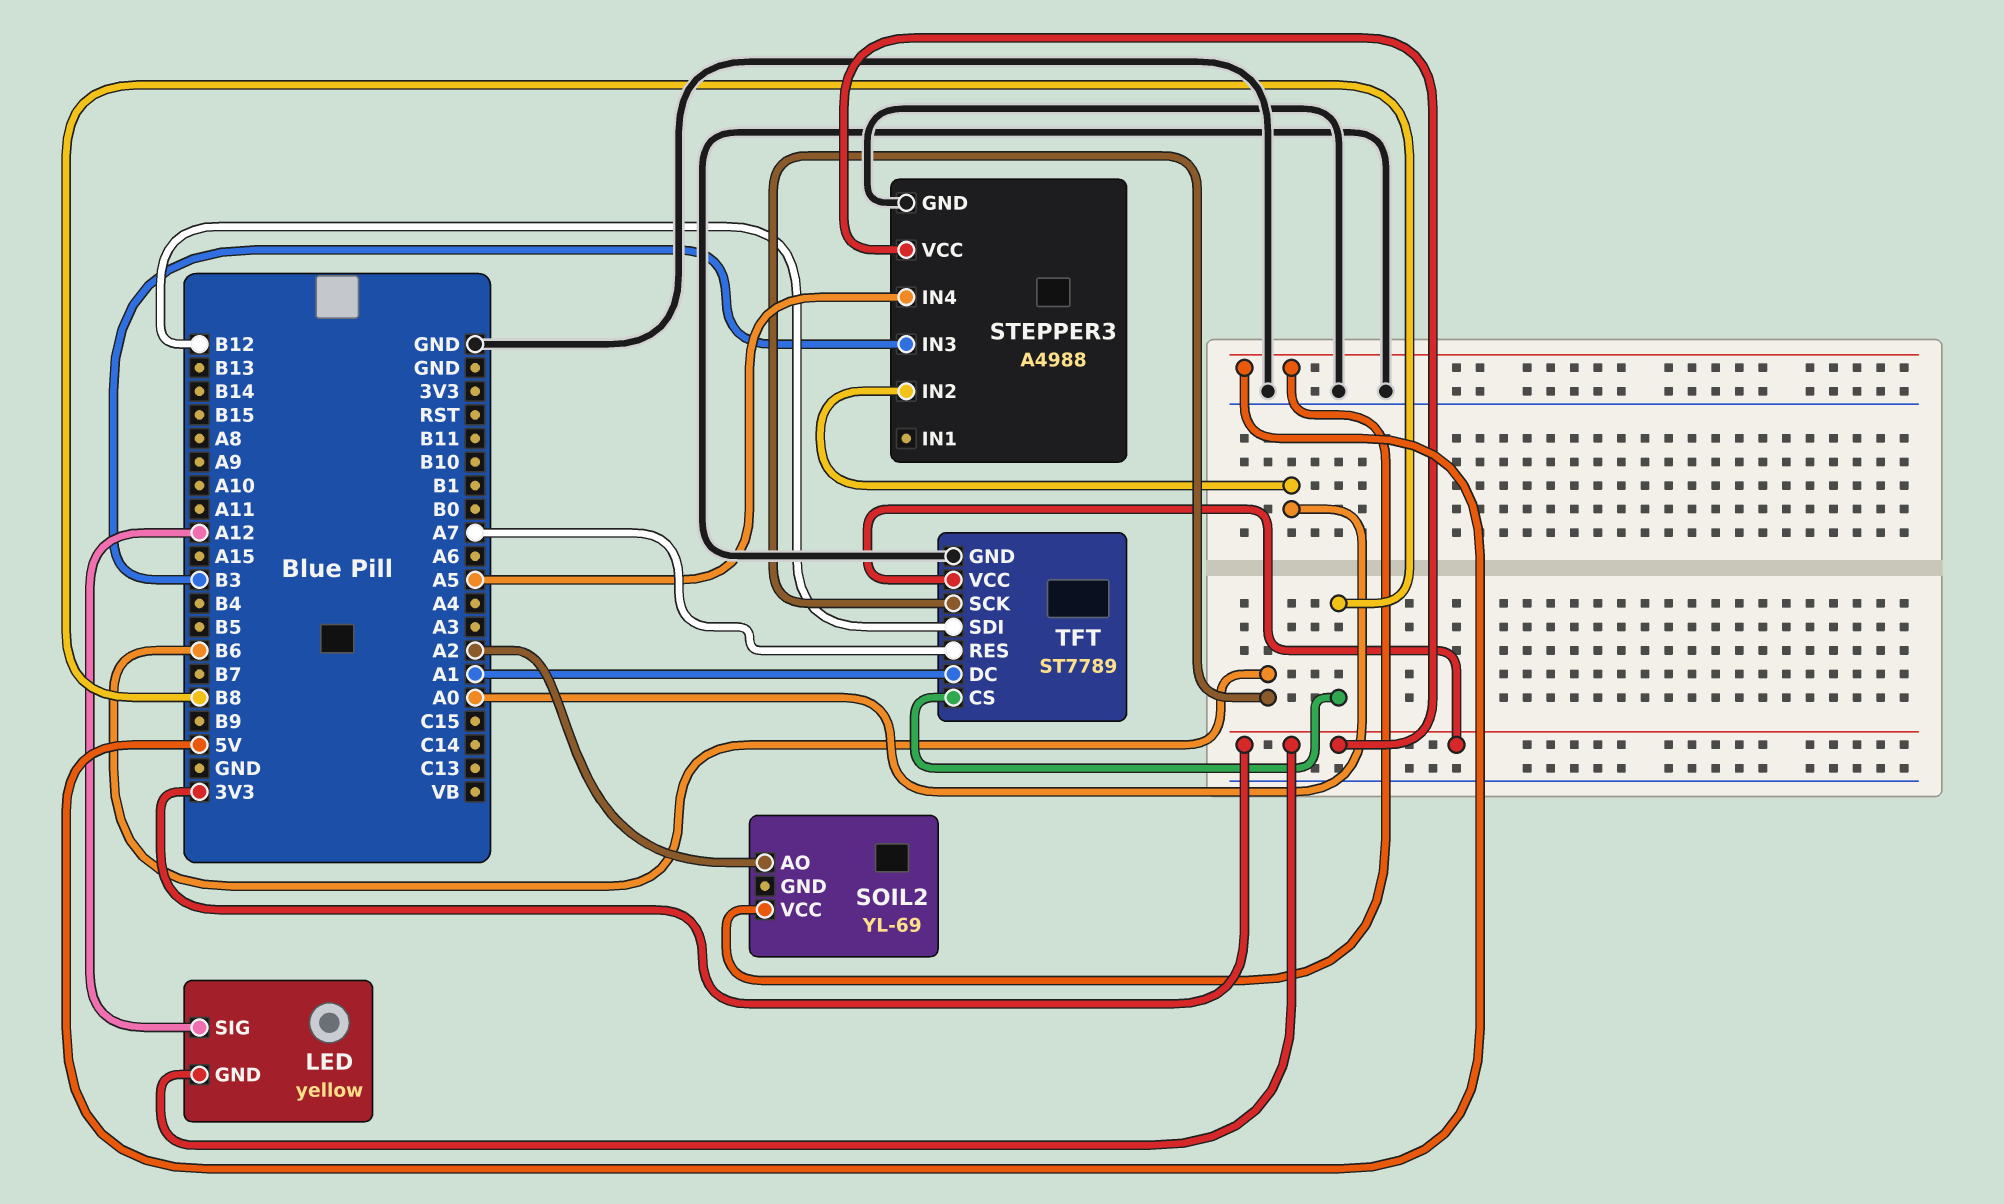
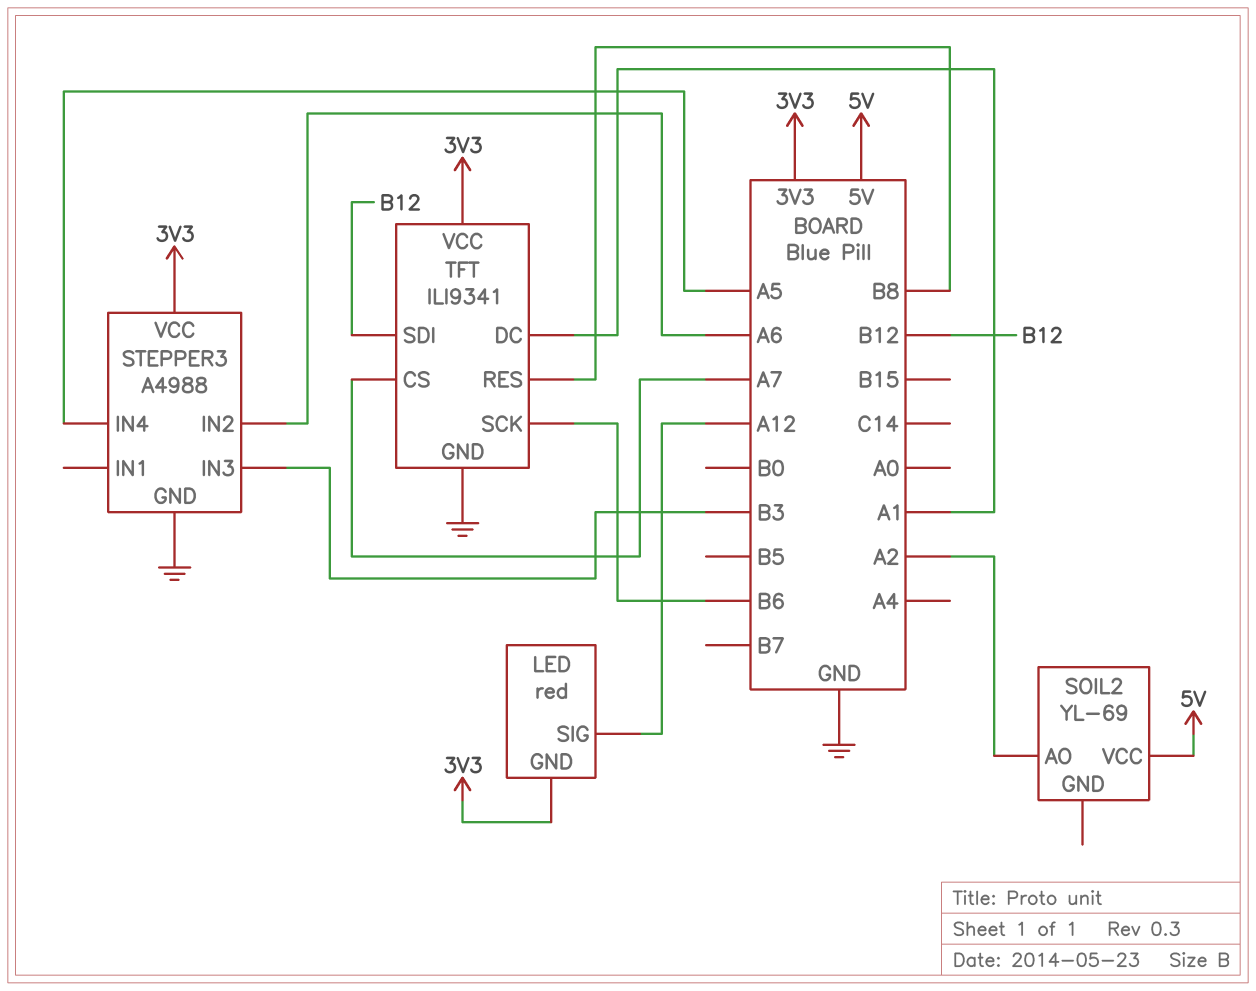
LED: yellow -> red
STEPPER3 pin IN2: A0 -> A6
TFT: ST7789 -> ILI9341
TFT pin CS: B8 -> A7
TFT pin RES: A7 -> B8

